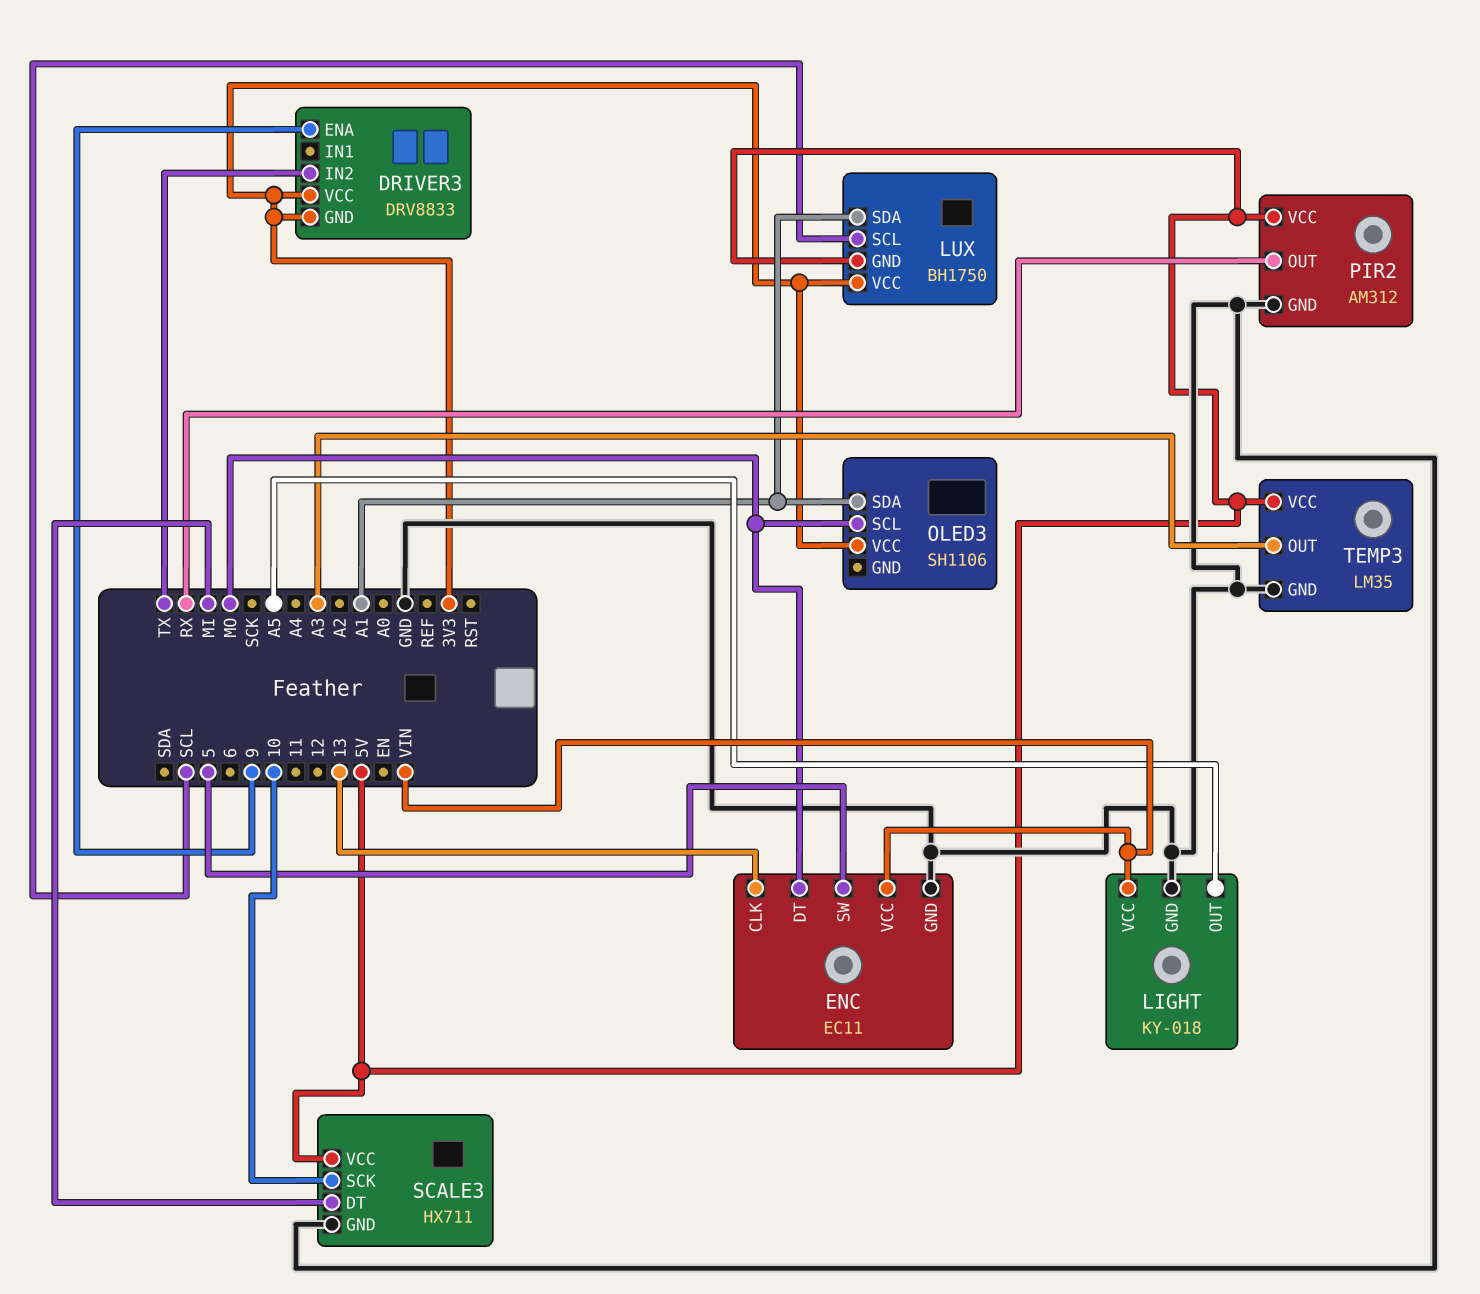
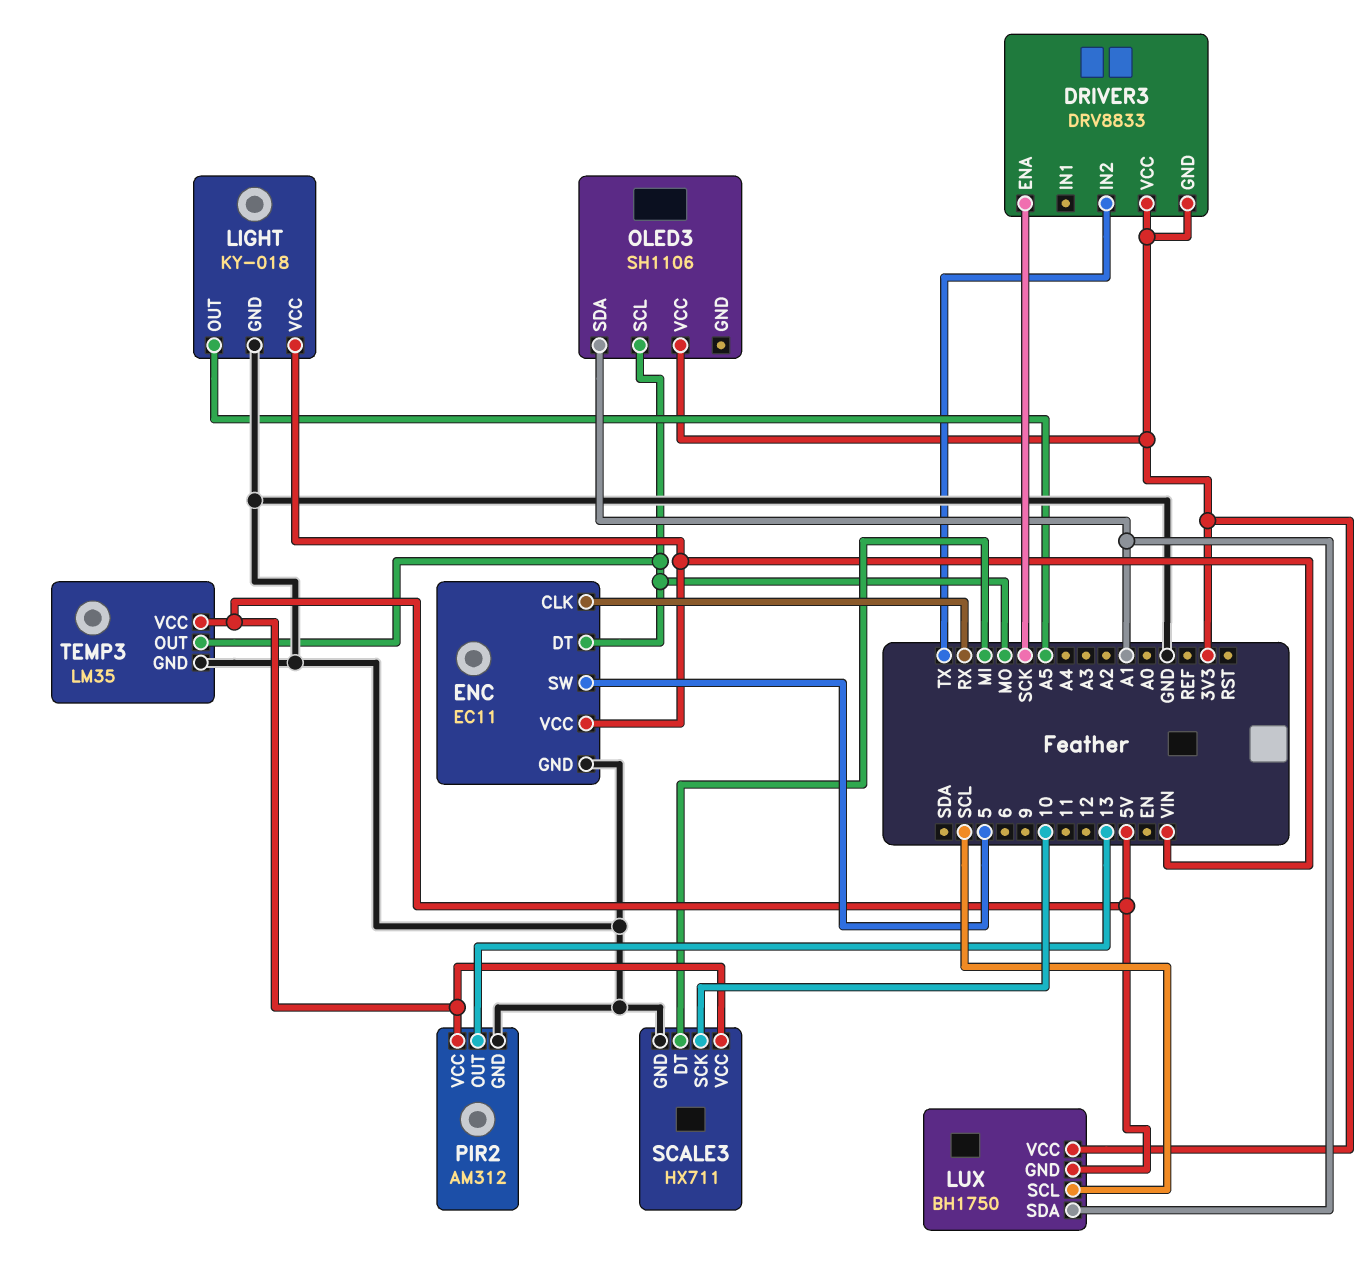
DRIVER3 pin ENA: 9 -> SCK
ENC pin CLK: 13 -> RX
PIR2 pin OUT: RX -> 13
TEMP3 pin OUT: A3 -> MO

